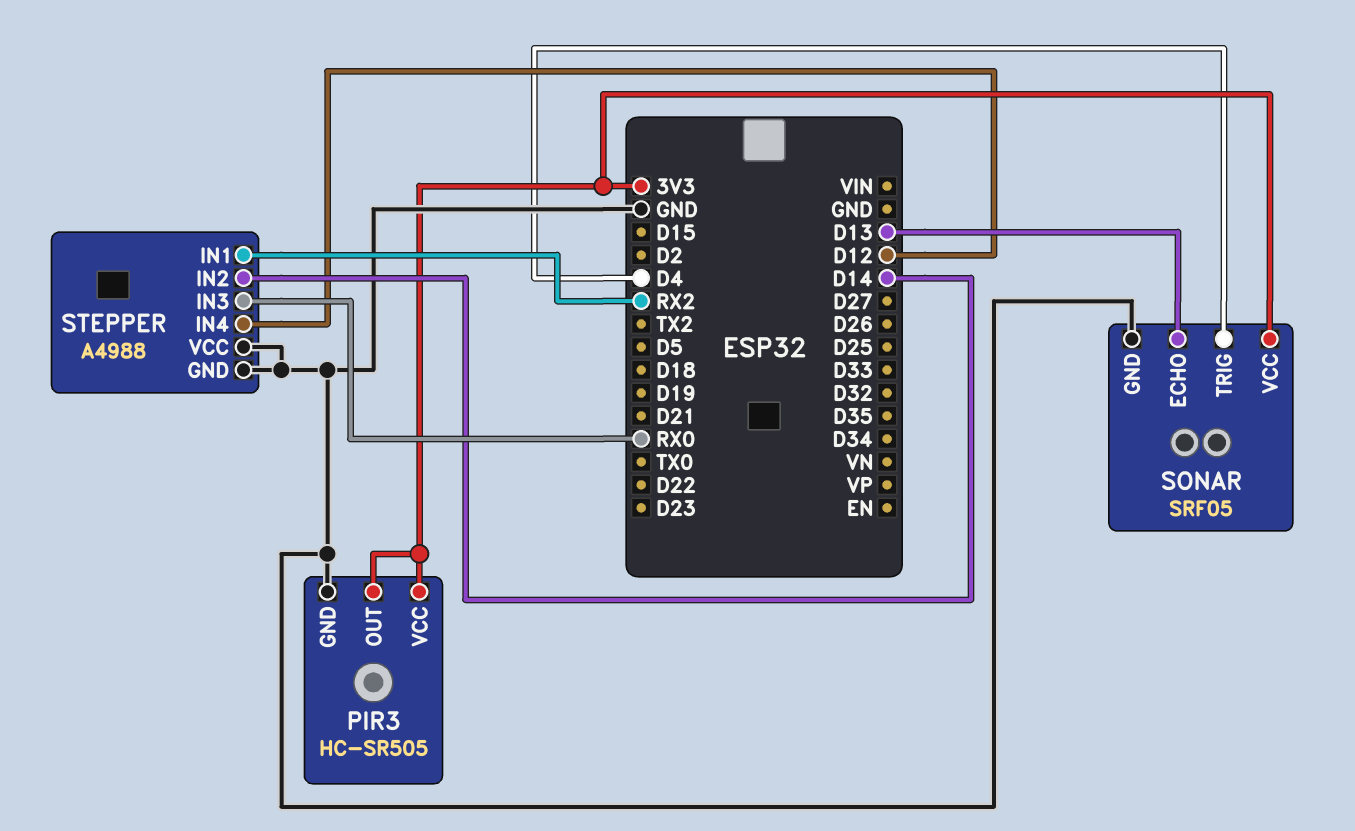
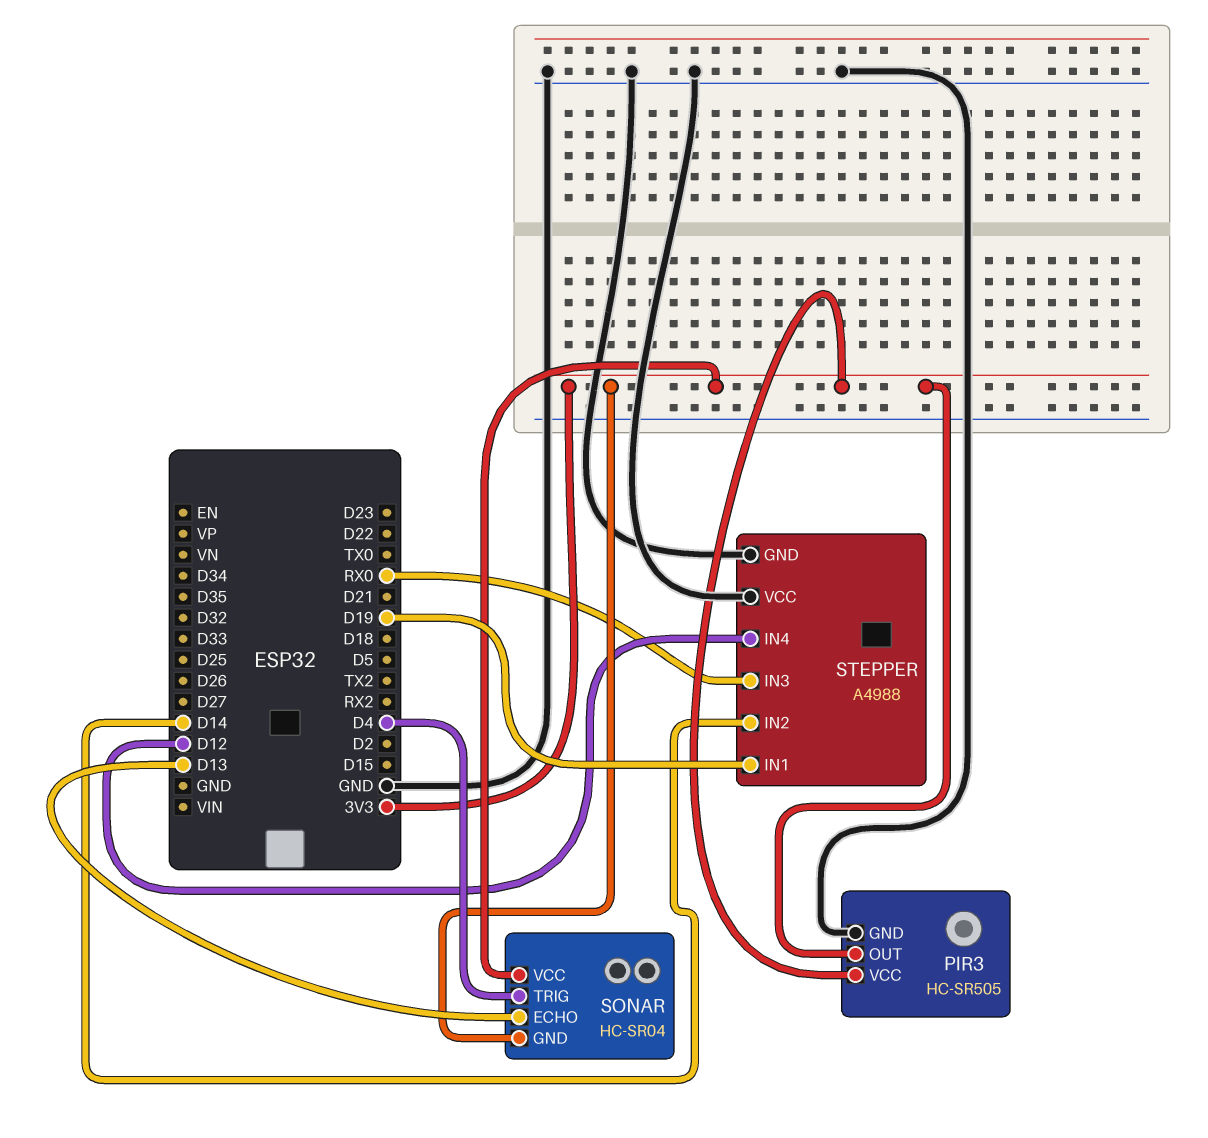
SONAR: SRF05 -> HC-SR04
SONAR pin GND: GND -> 3V3
STEPPER pin IN1: RX2 -> D19

